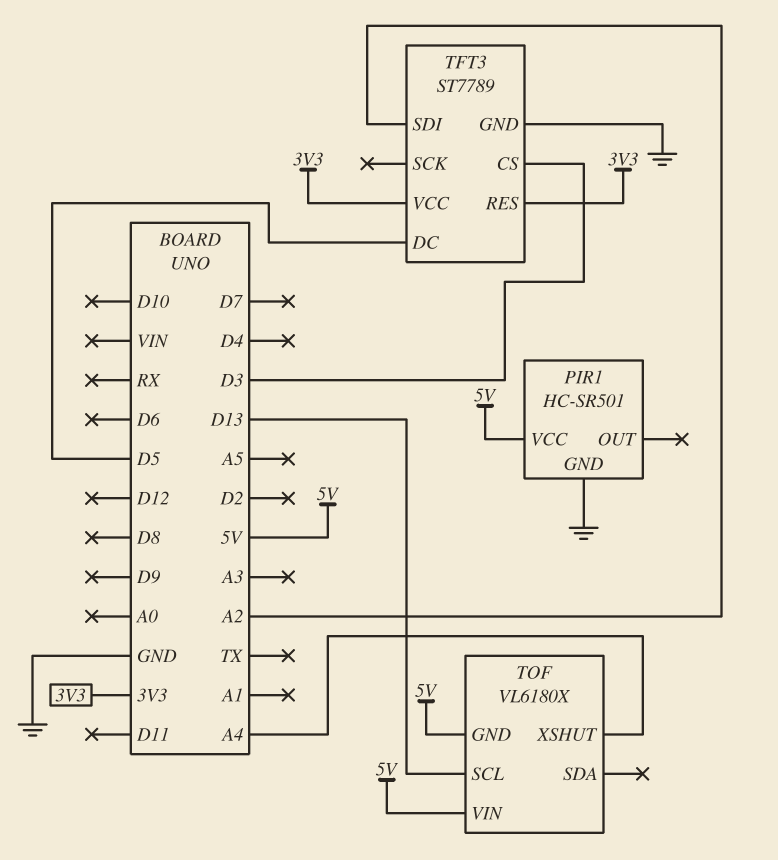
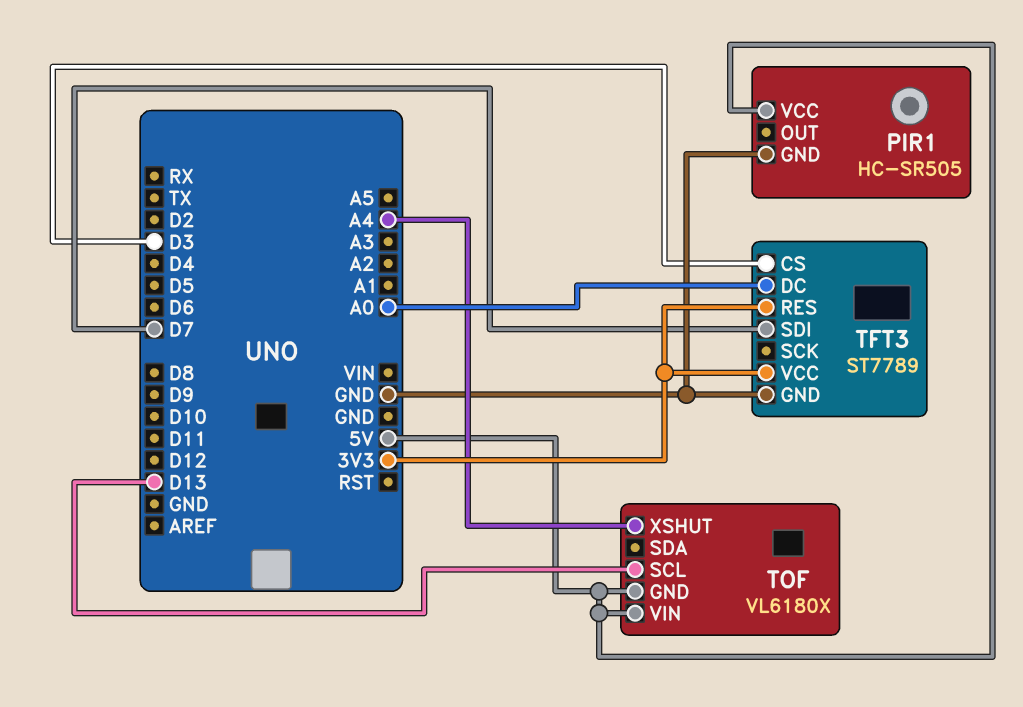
PIR1: HC-SR501 -> HC-SR505
TFT3 pin DC: D5 -> A0
TFT3 pin SDI: A2 -> D7

